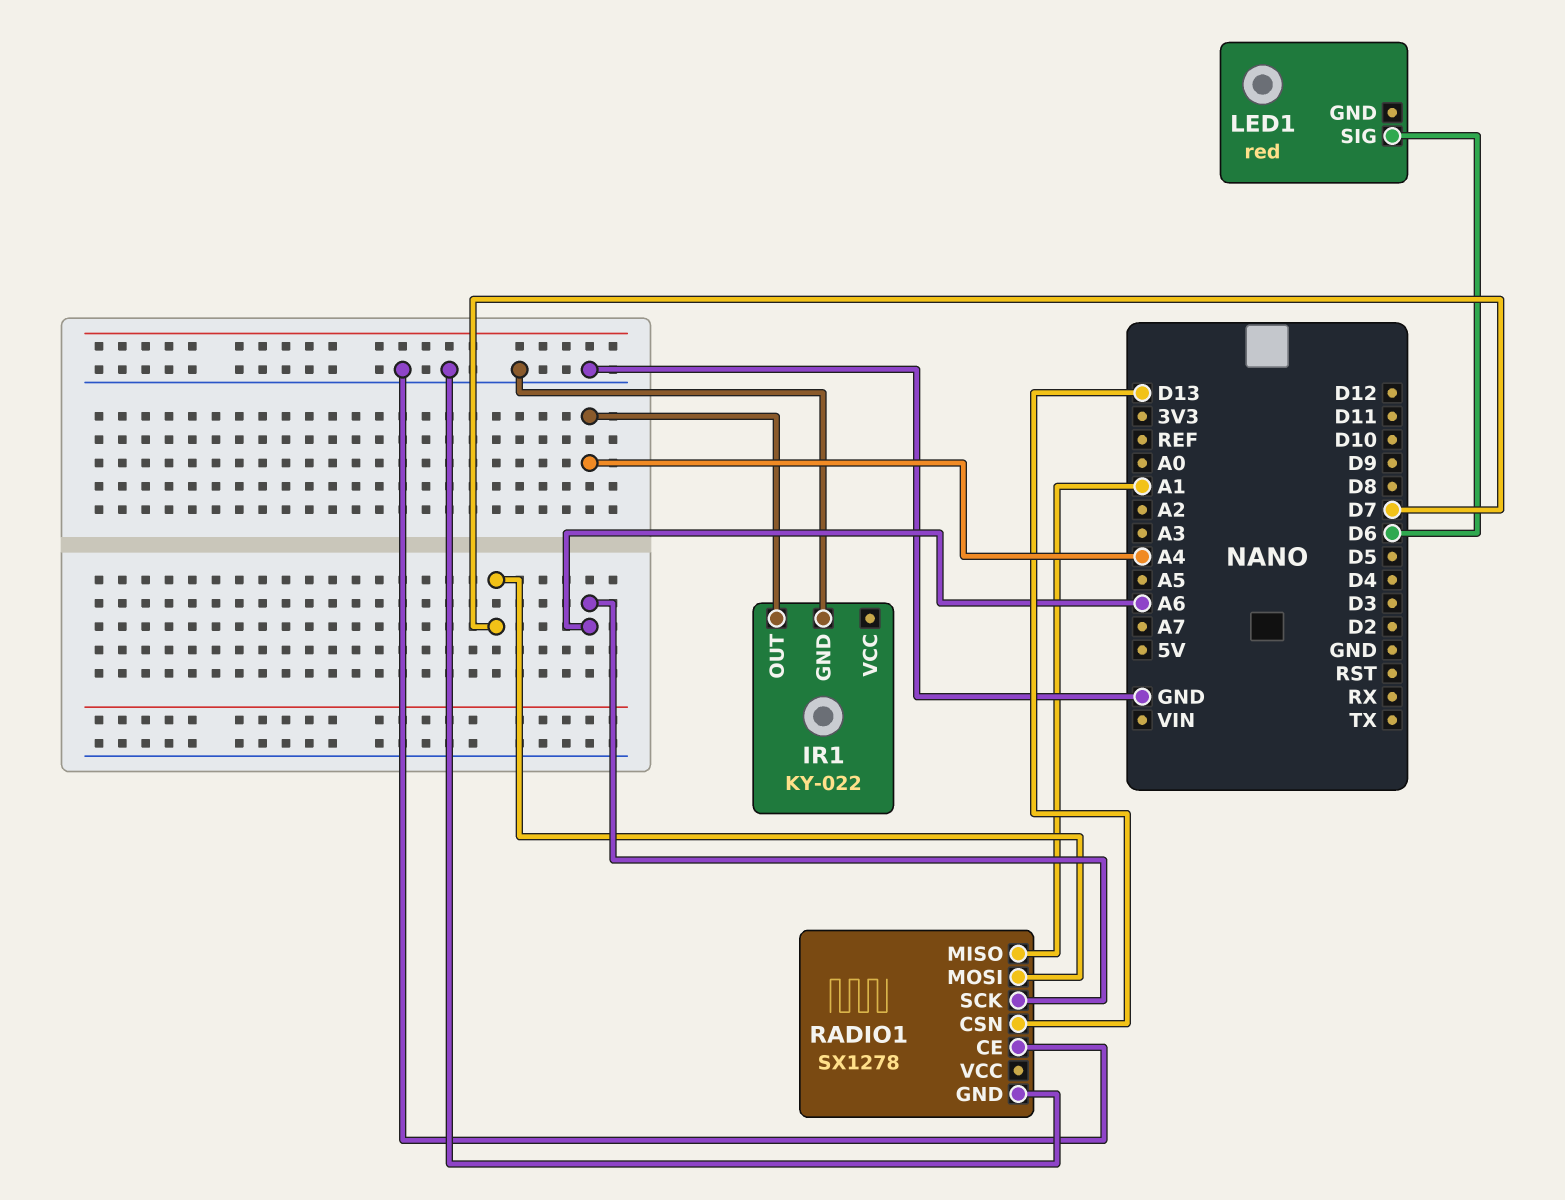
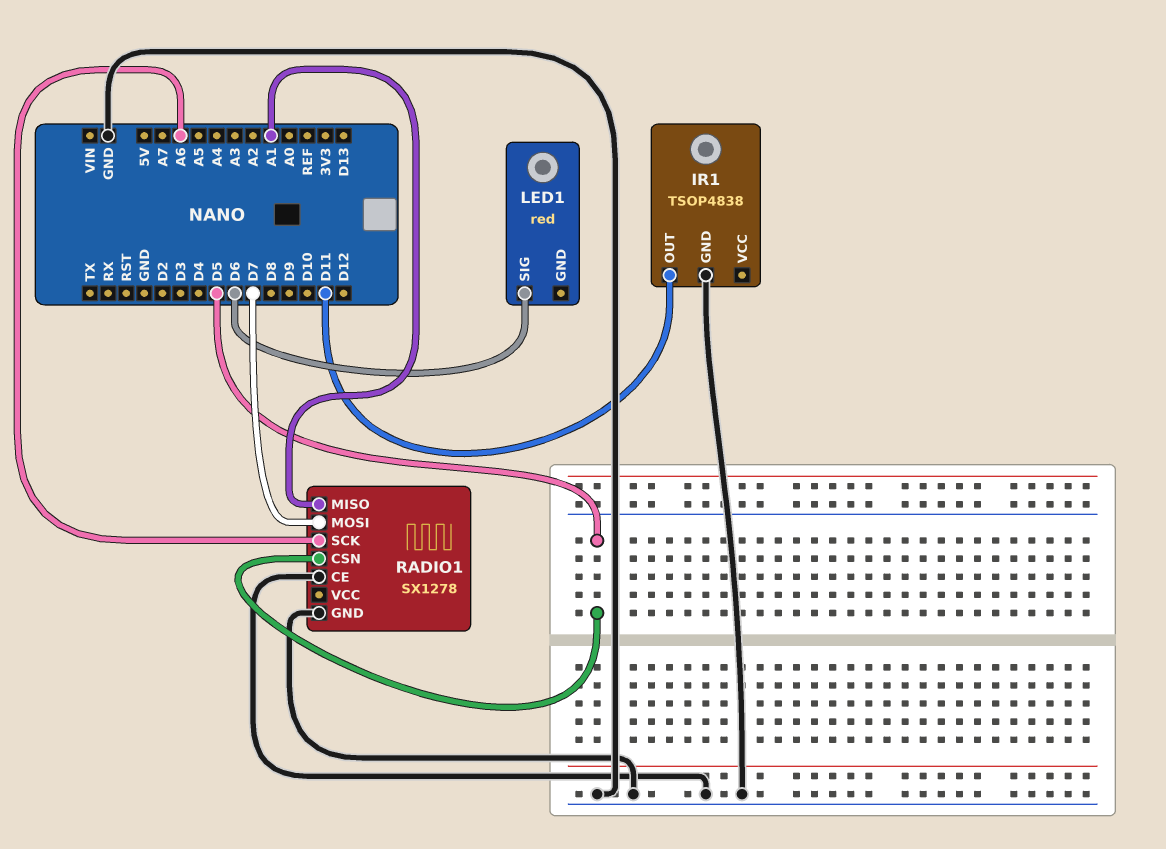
IR1: KY-022 -> TSOP4838
IR1 pin OUT: A4 -> D11
RADIO1 pin CSN: D13 -> D5

